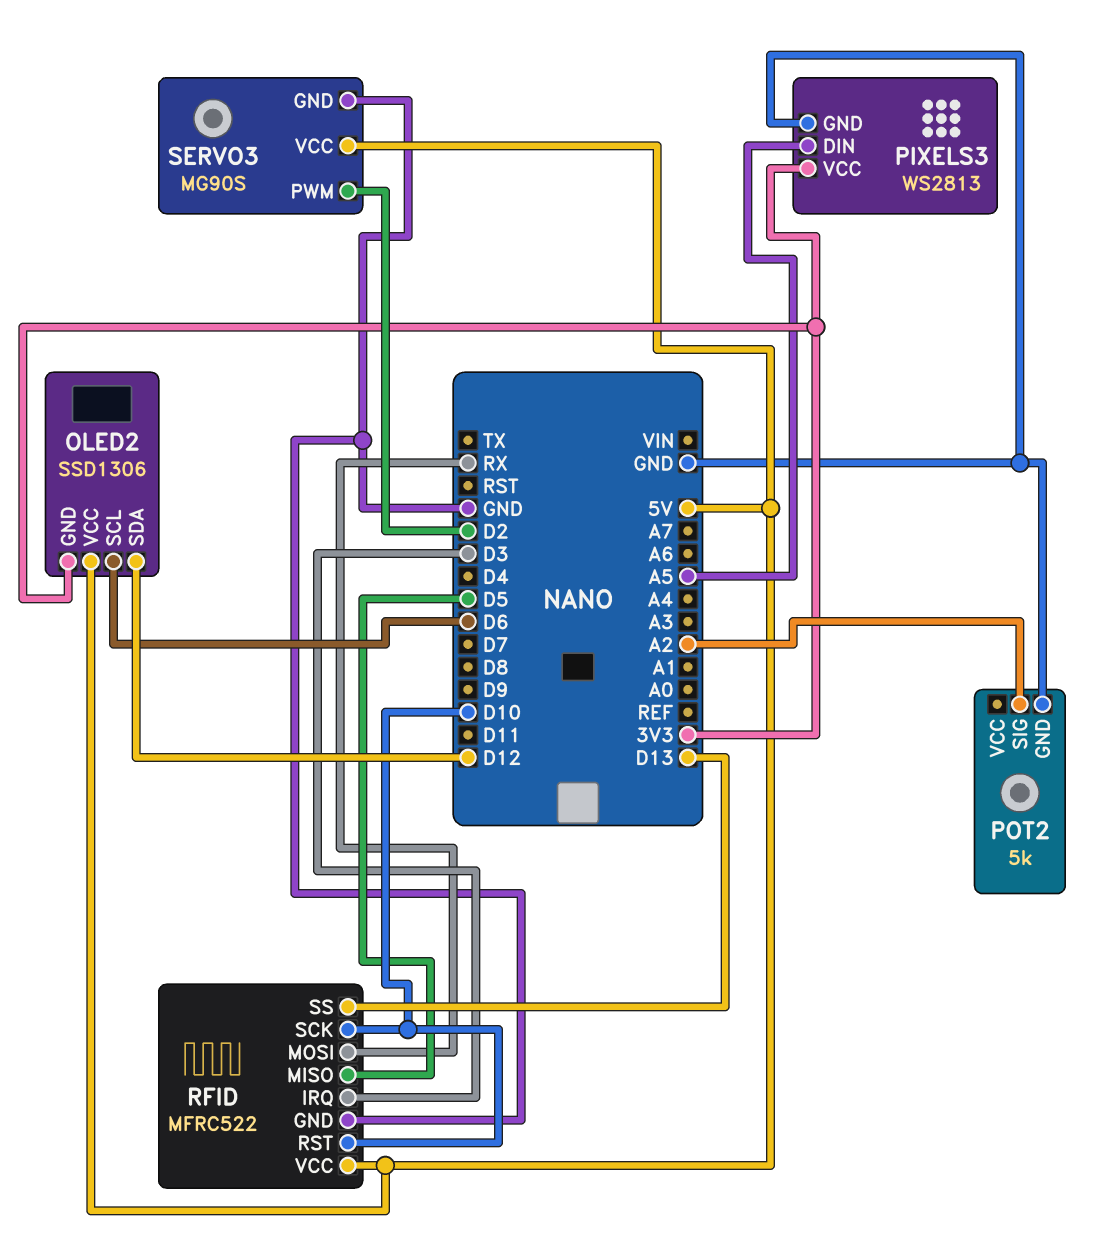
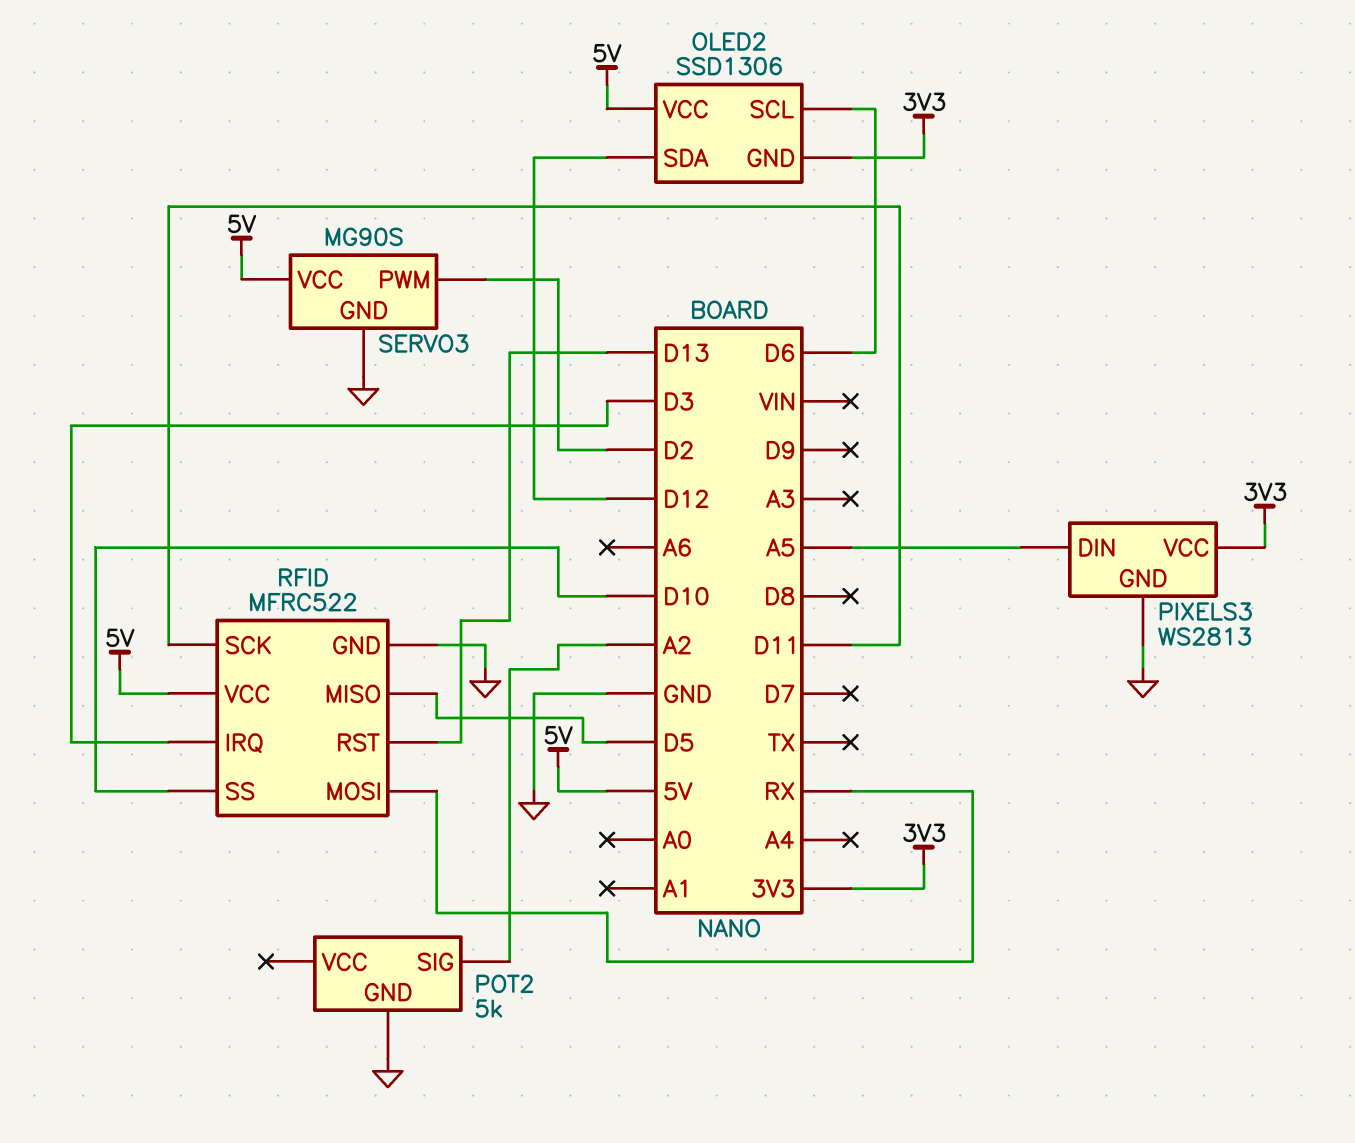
RFID pin RST: D10 -> D13
RFID pin SCK: D10 -> D11
RFID pin SS: D13 -> D10

